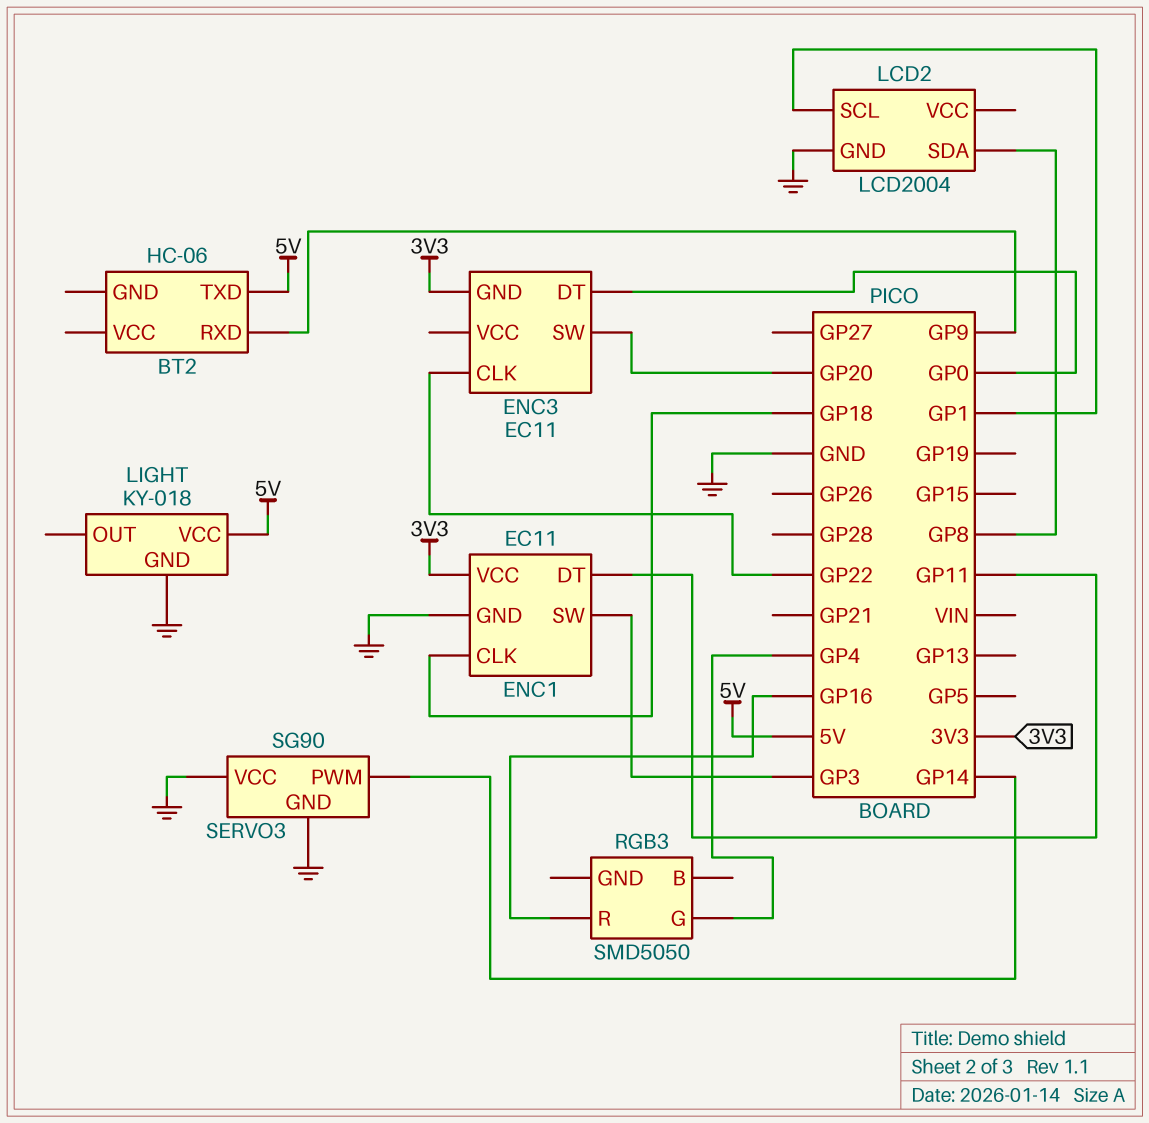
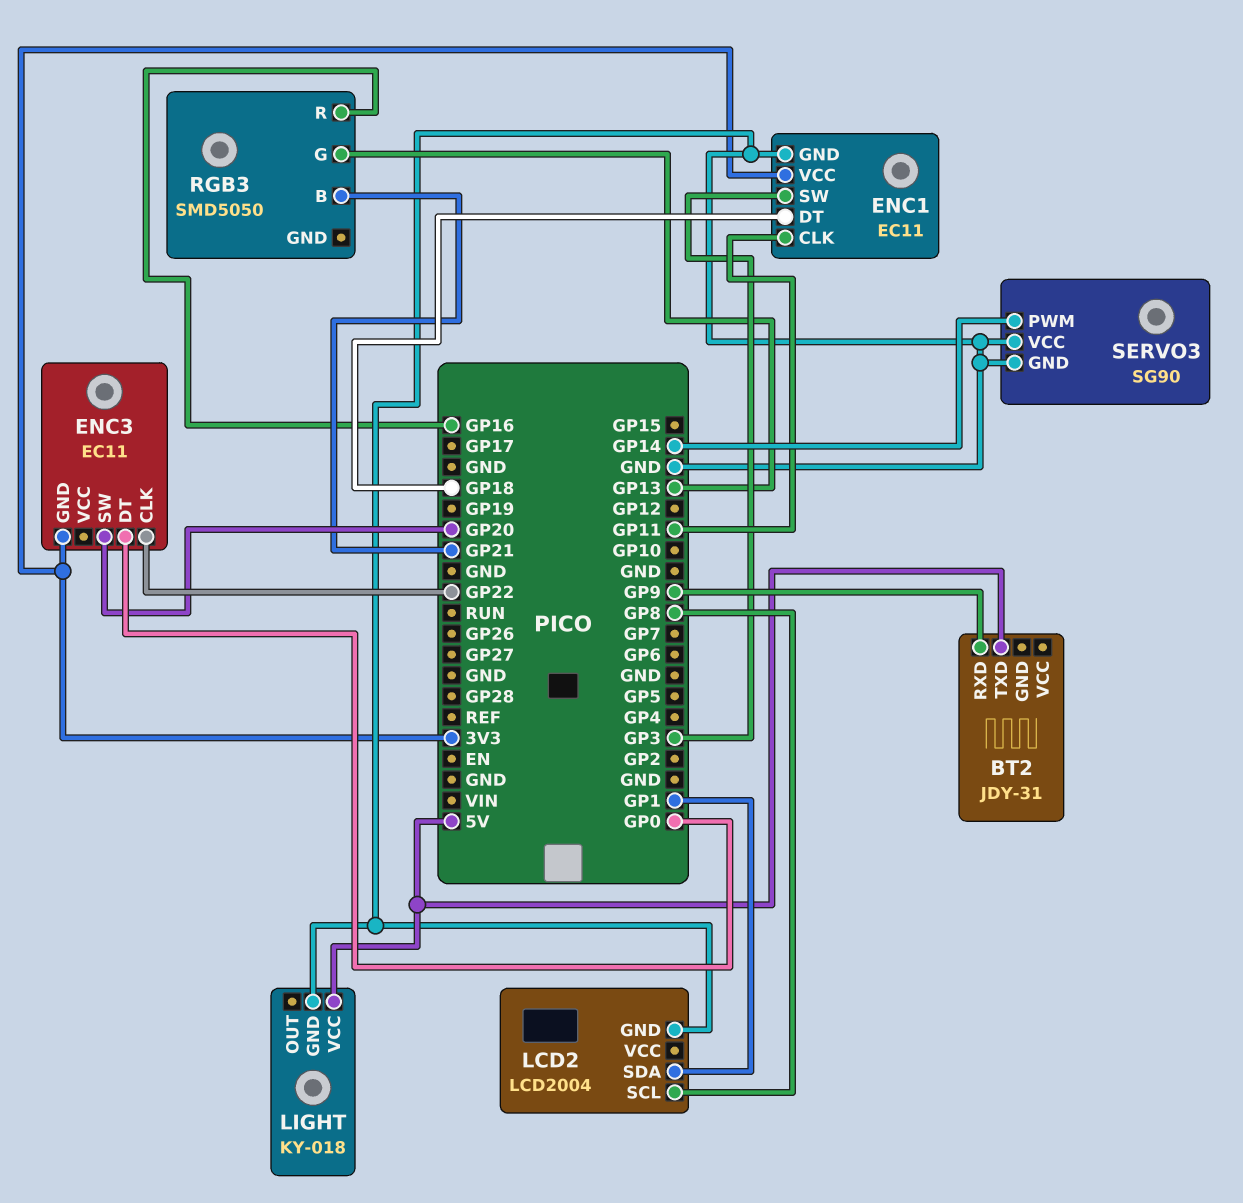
BT2: HC-06 -> JDY-31
ENC1 pin CLK: GP18 -> GP11
ENC1 pin DT: GP11 -> GP18
LCD2 pin SCL: GP1 -> GP8
LCD2 pin SDA: GP8 -> GP1
RGB3 pin B: none -> GP21
RGB3 pin G: GP4 -> GP13

